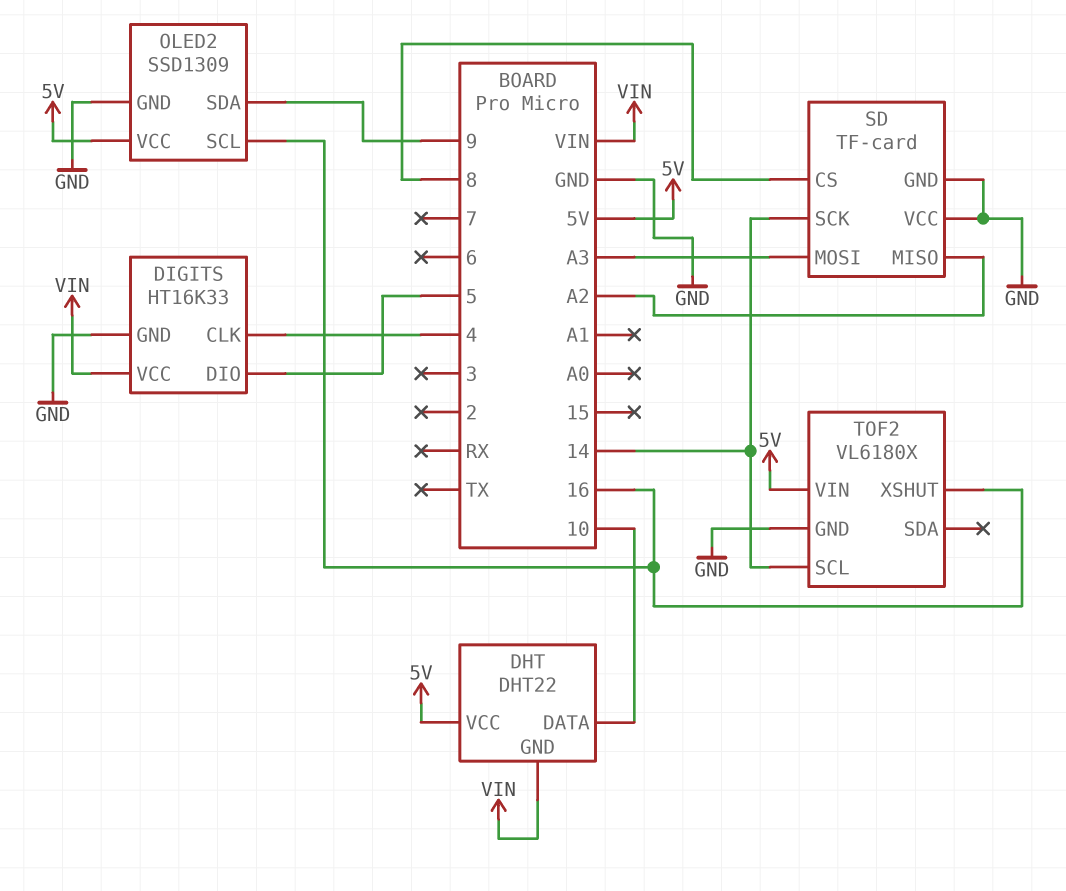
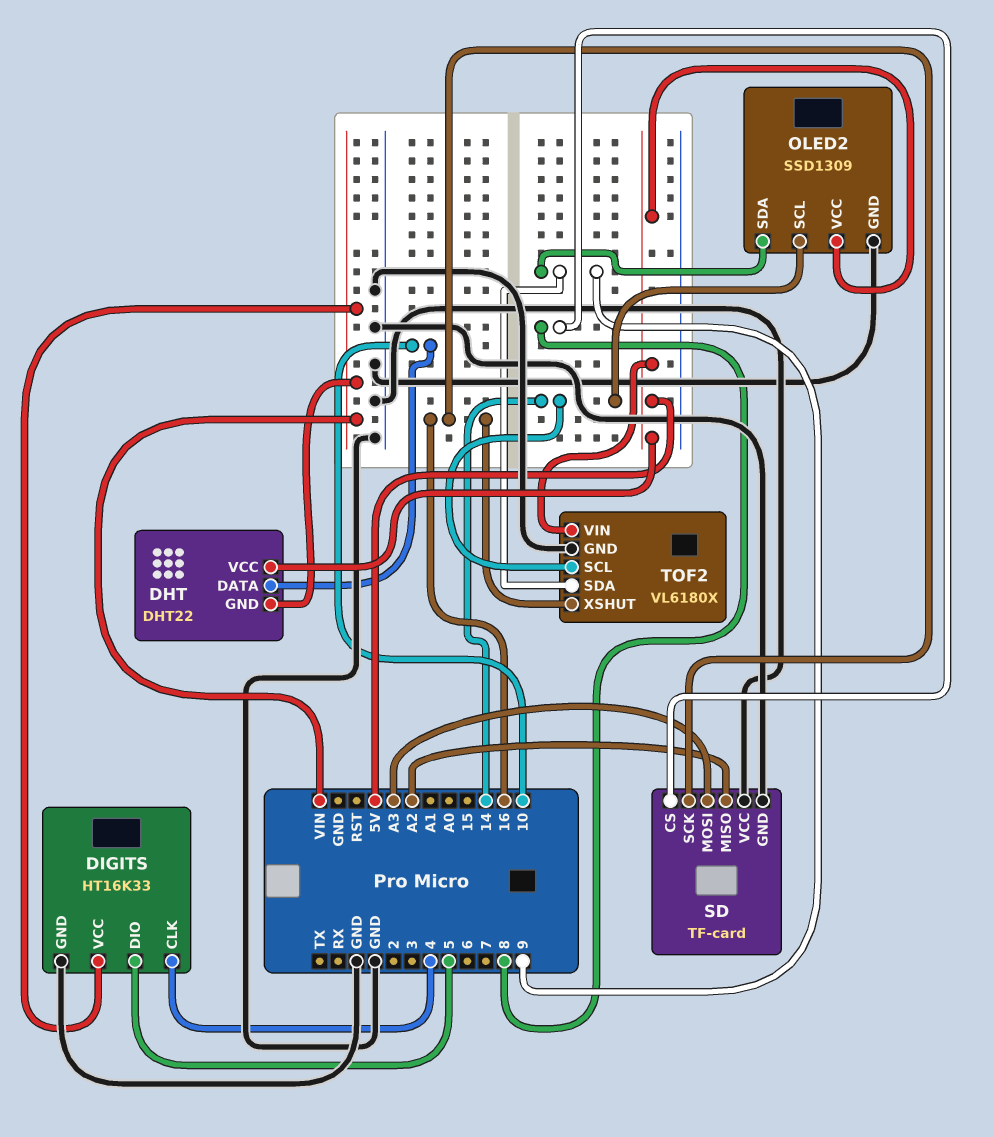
OLED2 pin SCL: 16 -> 14
SD pin SCK: 14 -> 16
TOF2 pin SDA: none -> 9

